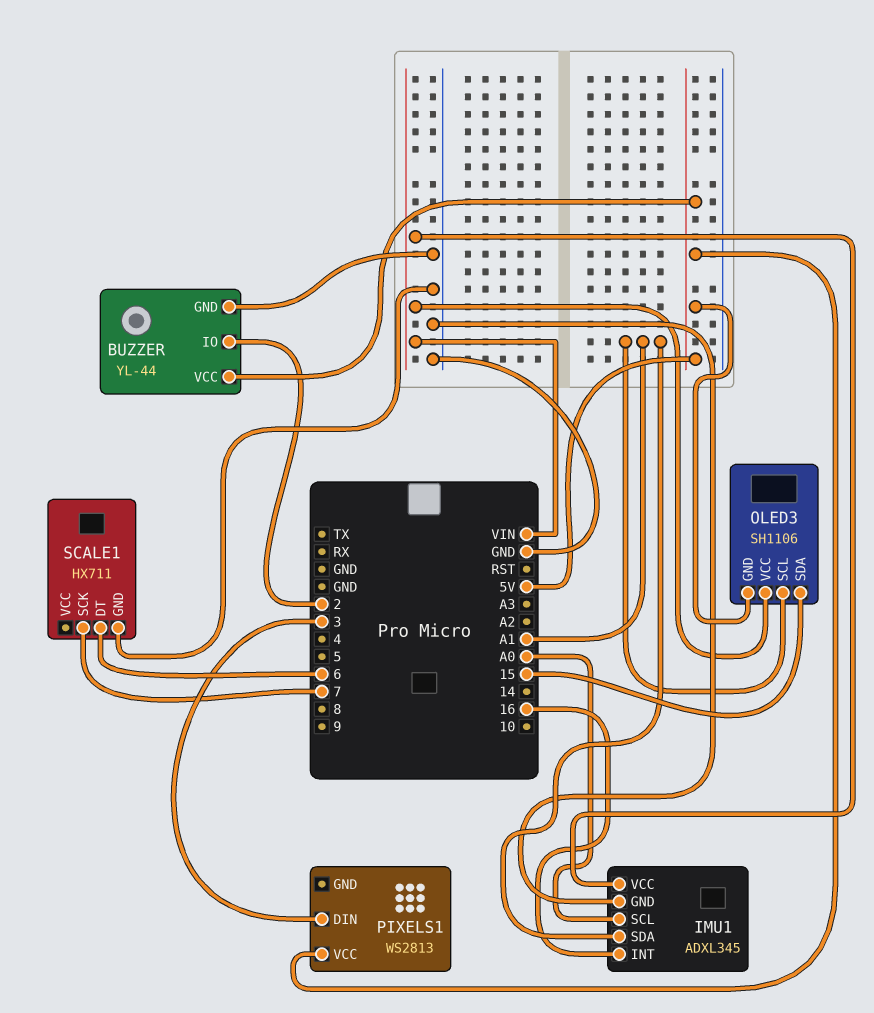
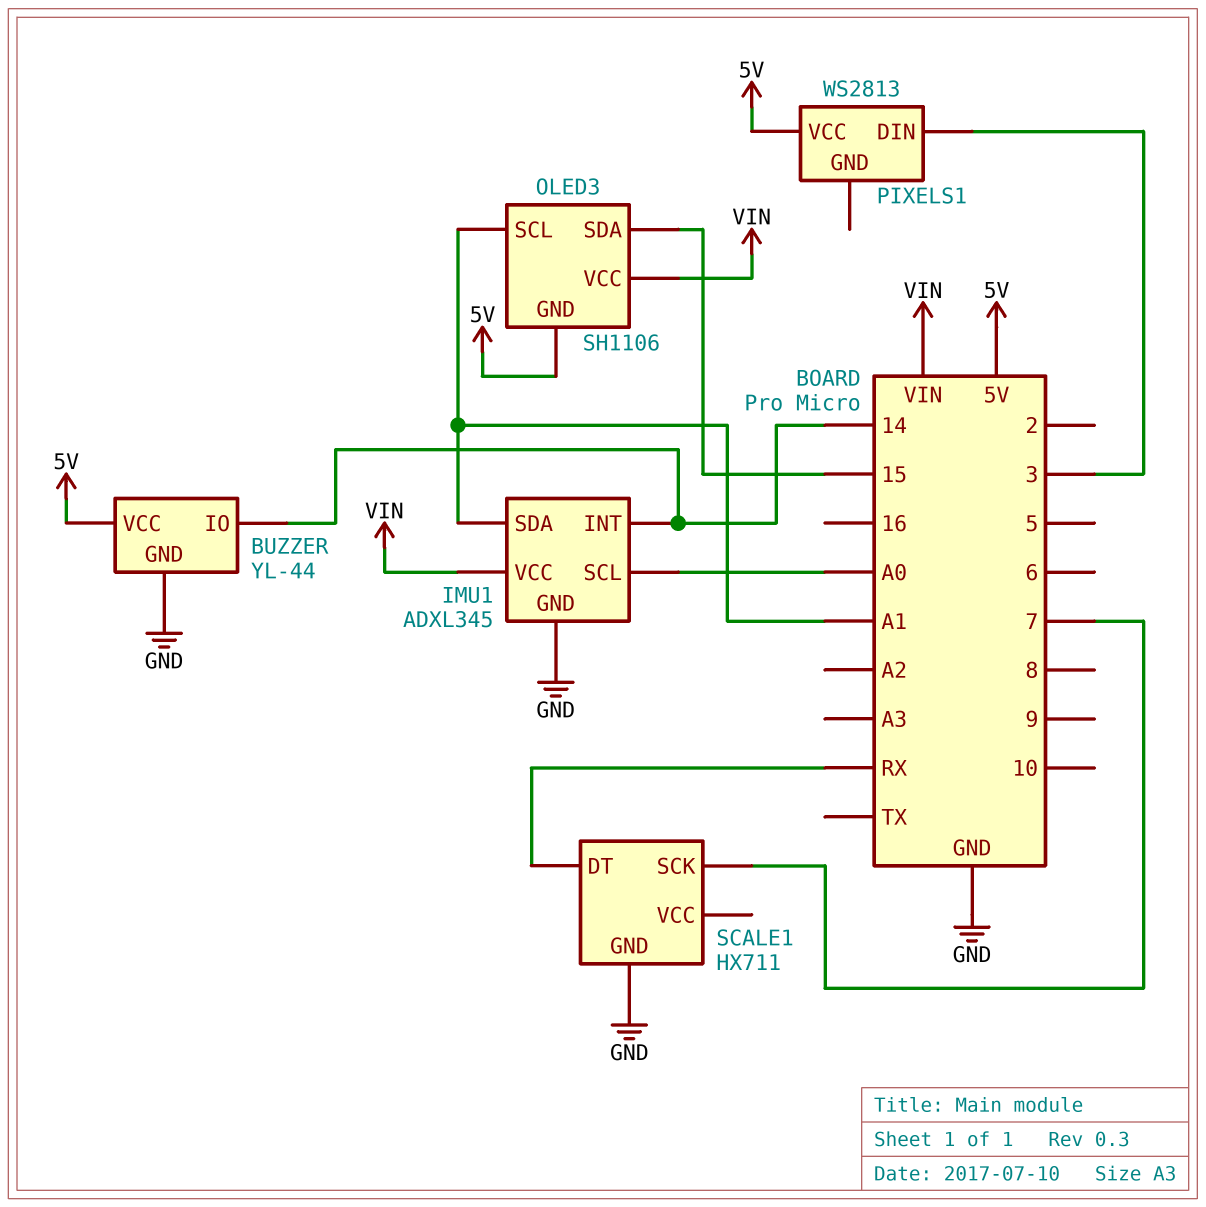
BUZZER pin IO: 2 -> 14
IMU1 pin INT: 16 -> 14
SCALE1 pin DT: 6 -> RX

